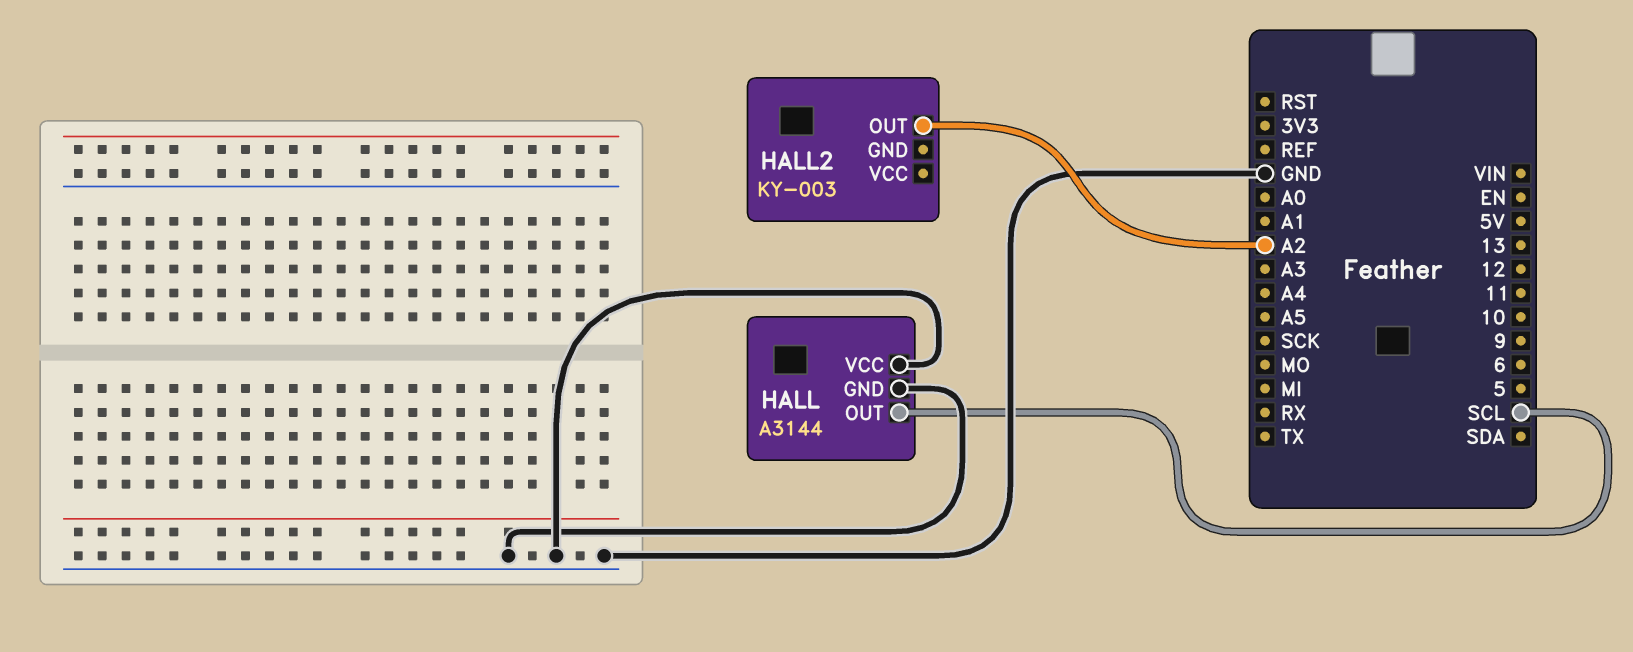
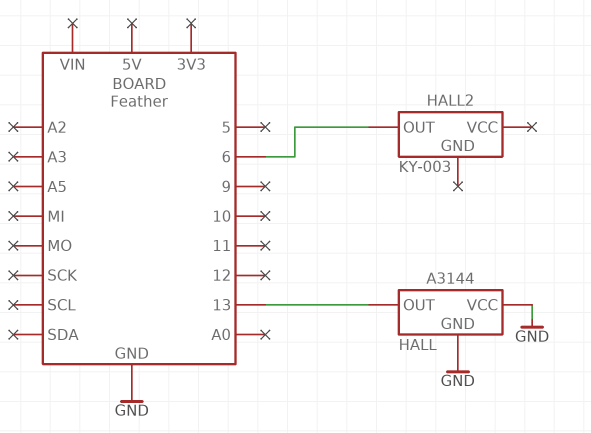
HALL pin OUT: SCL -> 13
HALL2 pin OUT: A2 -> 6

